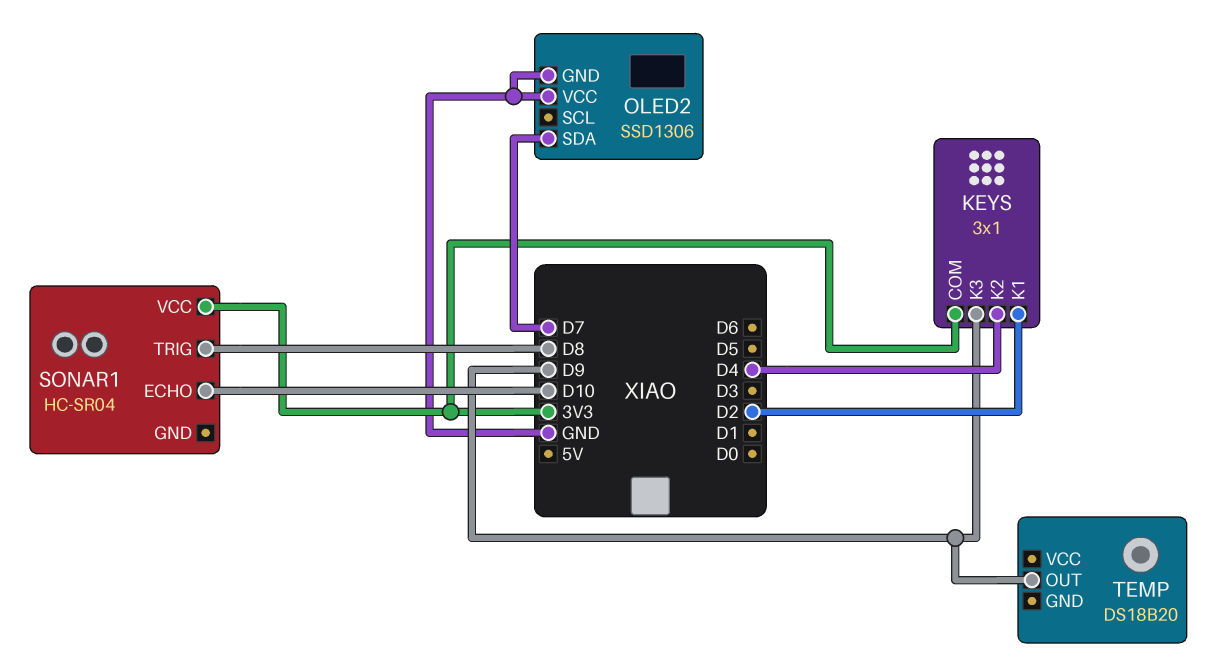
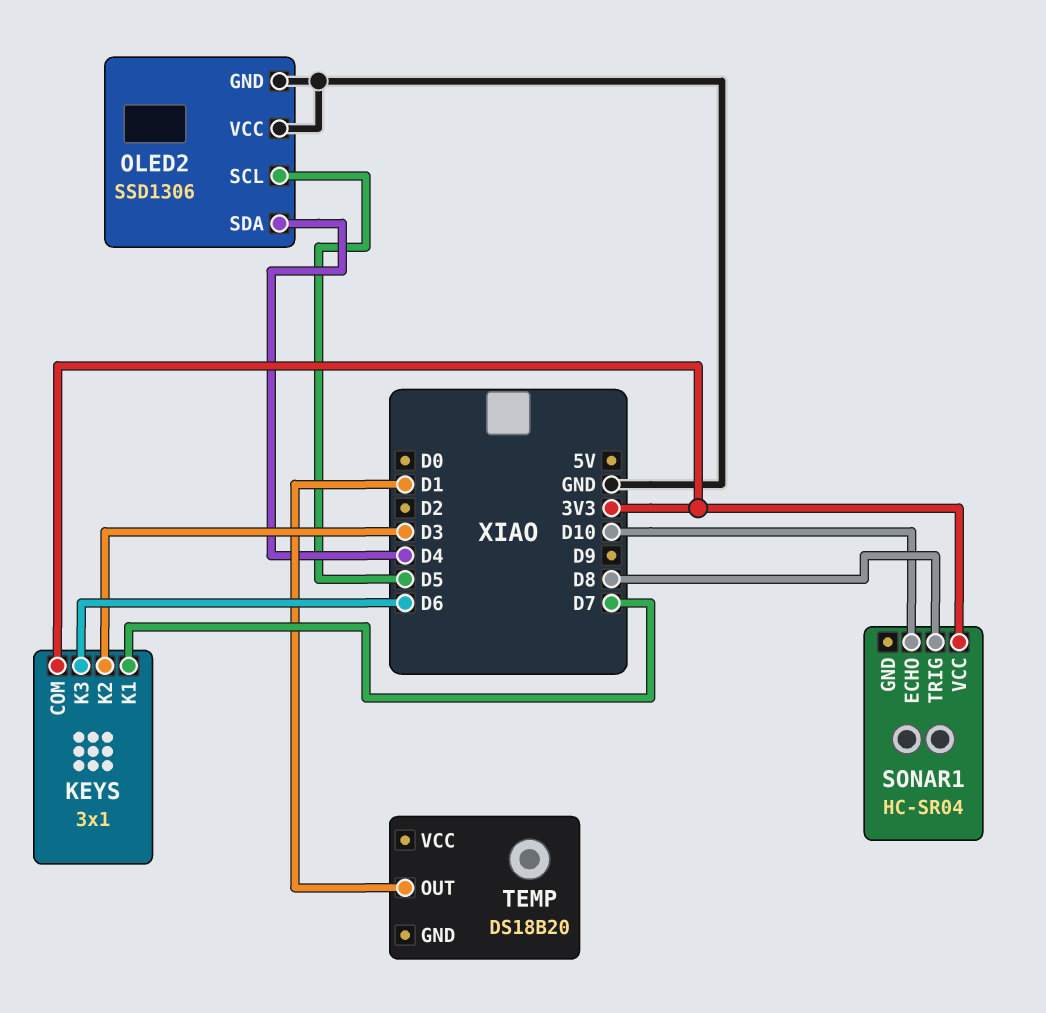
KEYS pin K1: D2 -> D7
KEYS pin K2: D4 -> D3
KEYS pin K3: D9 -> D6
OLED2 pin SCL: none -> D5
OLED2 pin SDA: D7 -> D4
TEMP pin OUT: D9 -> D1

